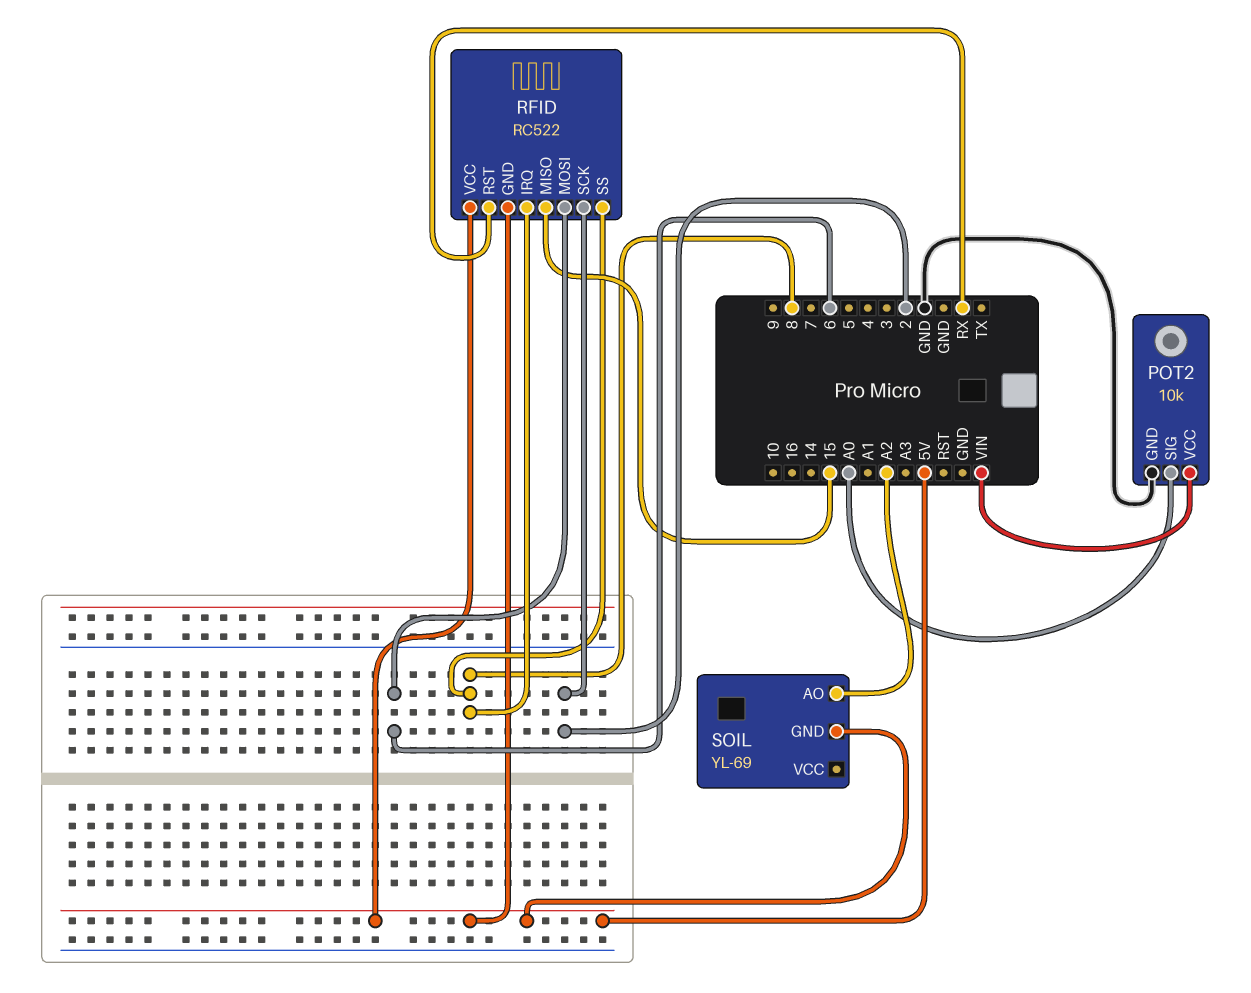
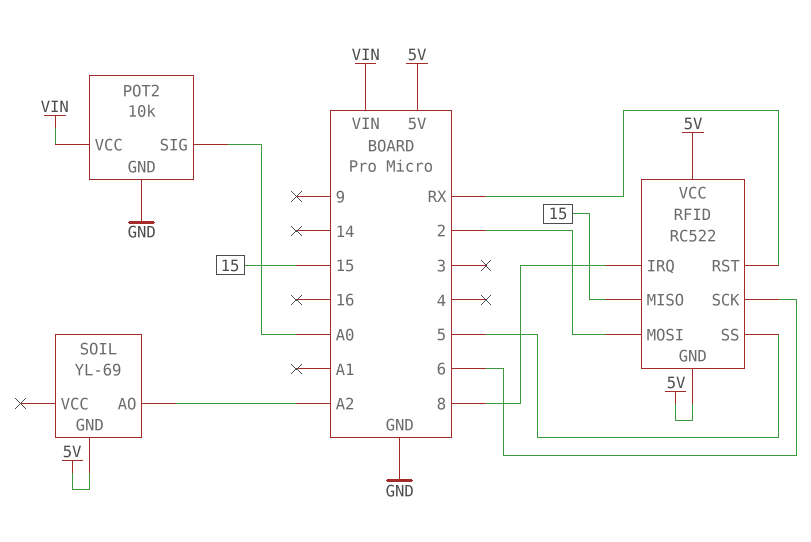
RFID pin MOSI: 6 -> 2
RFID pin SCK: 2 -> 6
RFID pin SS: 8 -> 5

